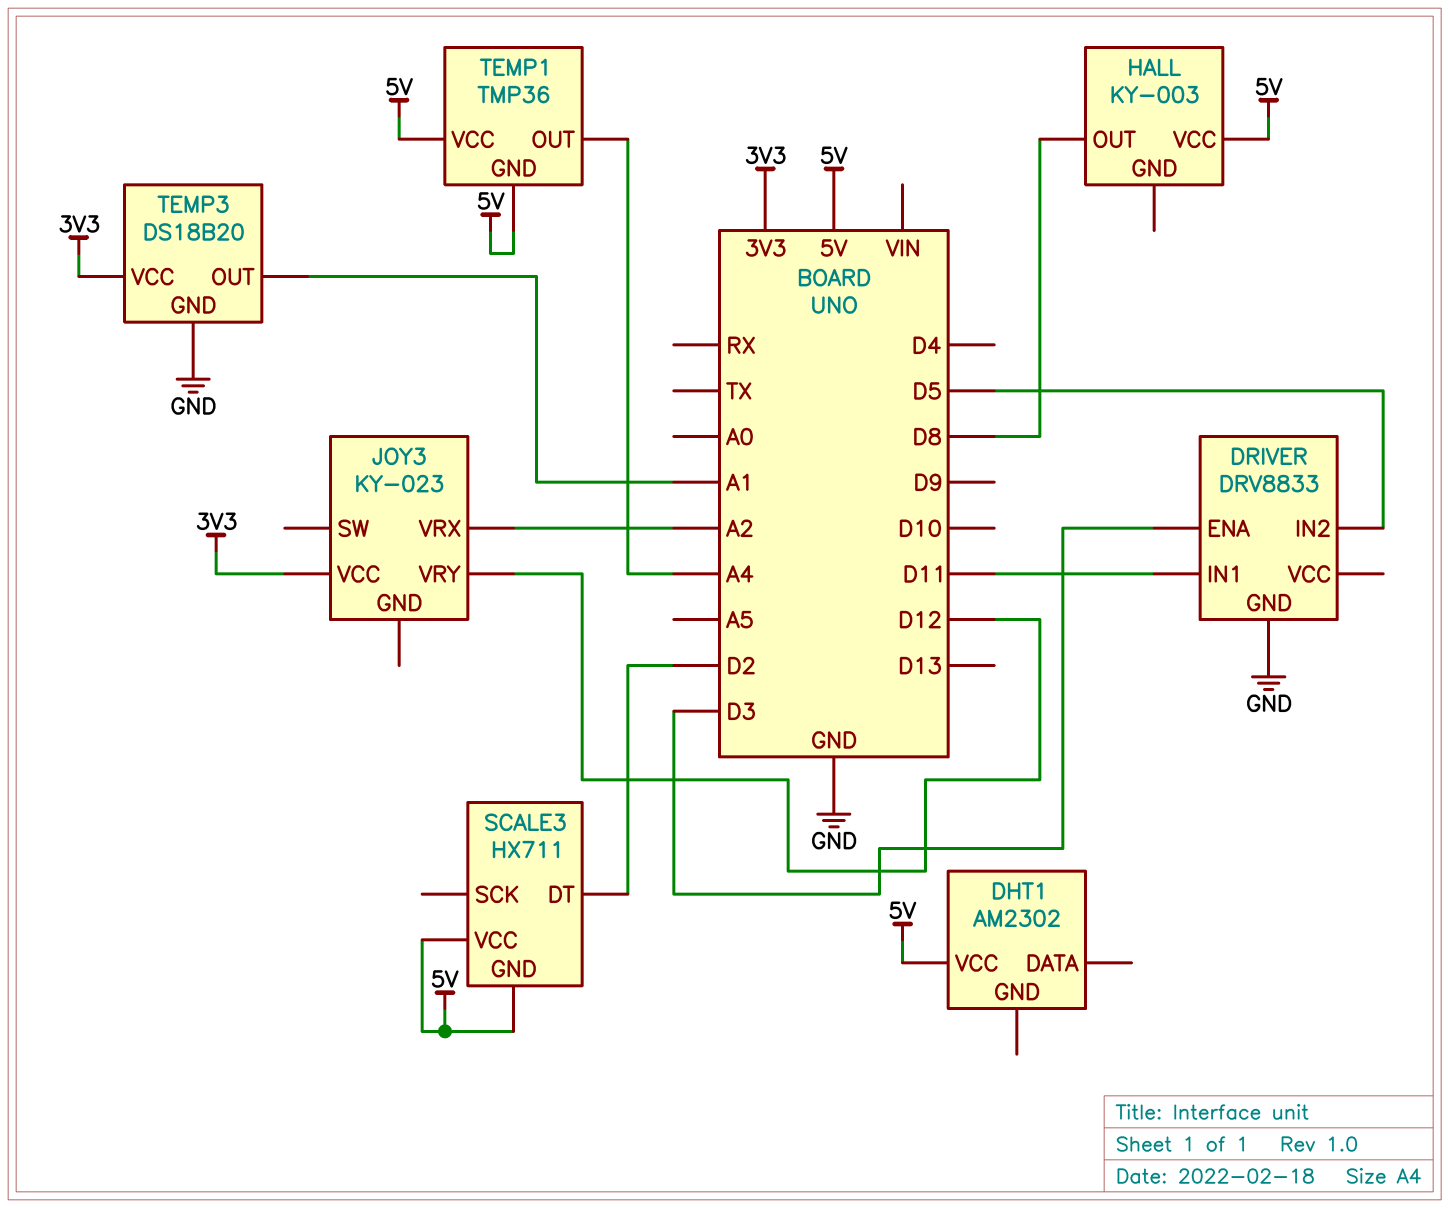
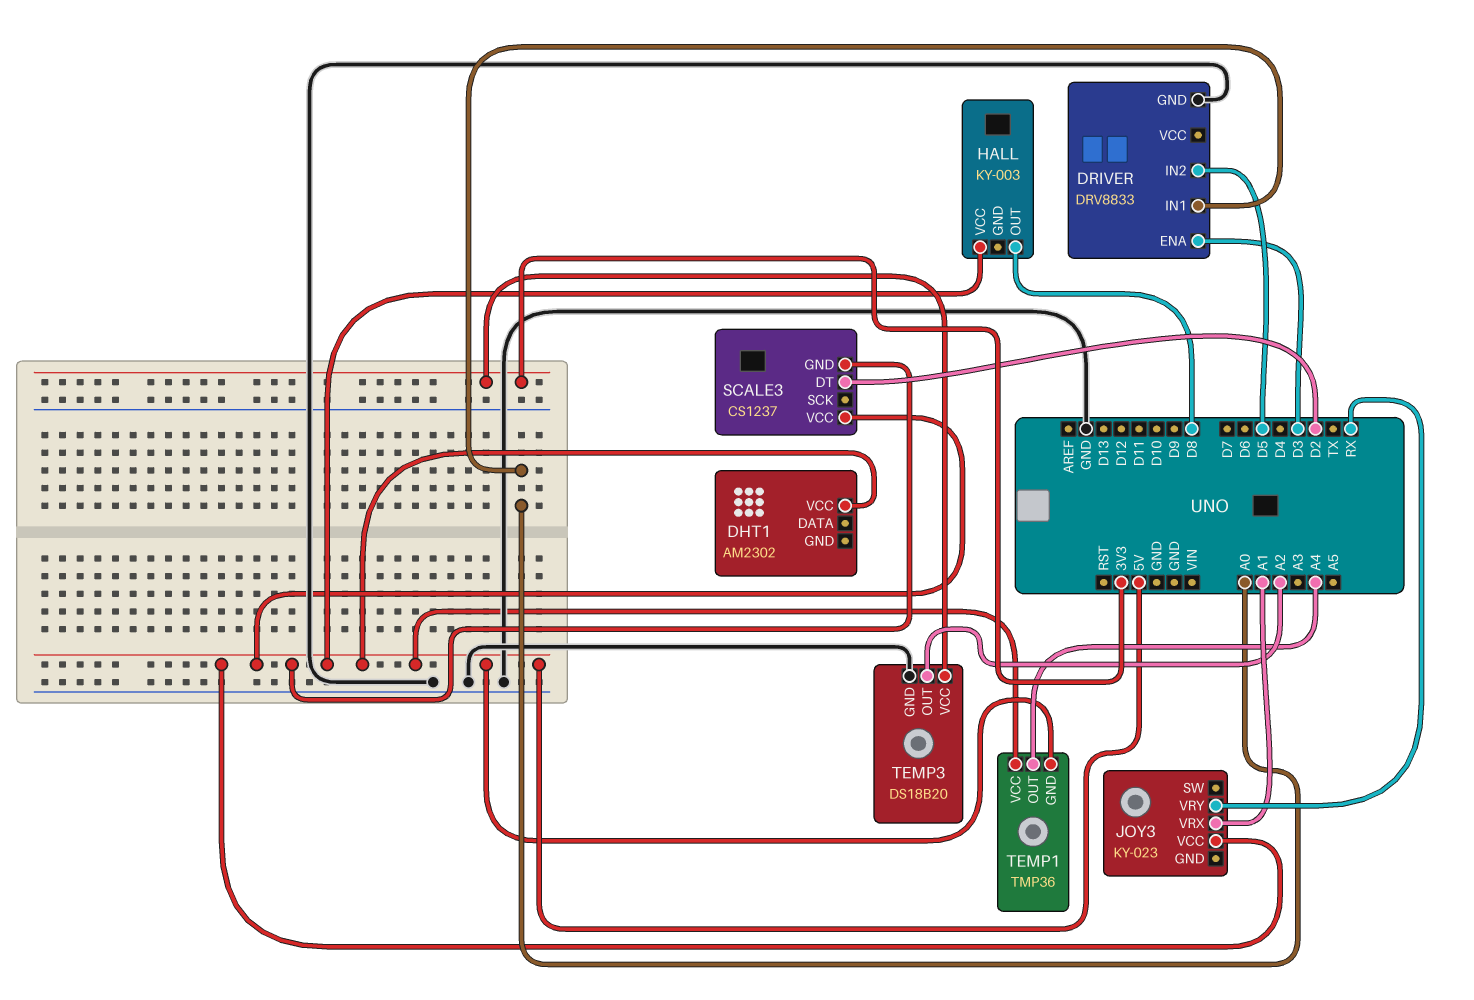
DRIVER pin IN1: D11 -> A0
JOY3 pin VCC: 3V3 -> 5V
JOY3 pin VRX: A2 -> A1
JOY3 pin VRY: D12 -> RX
SCALE3: HX711 -> CS1237
TEMP3 pin OUT: A1 -> A2

